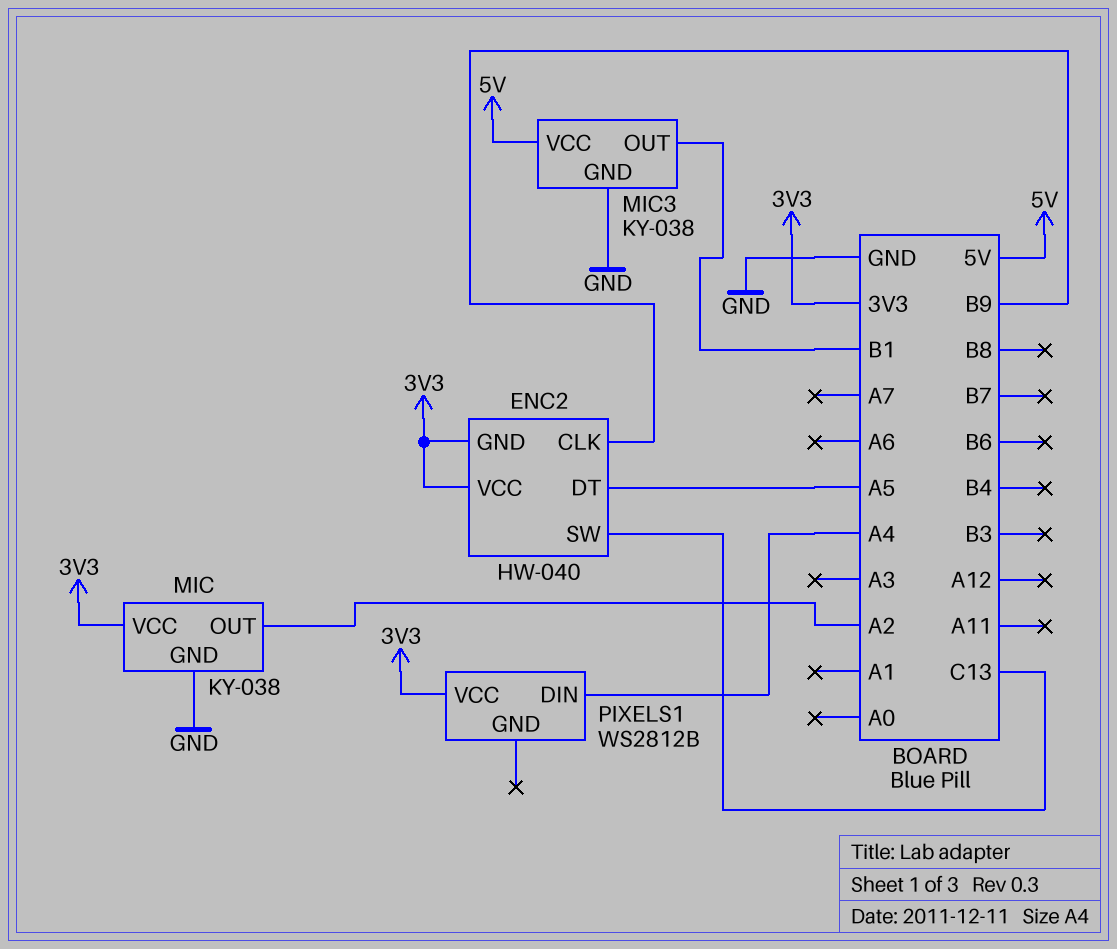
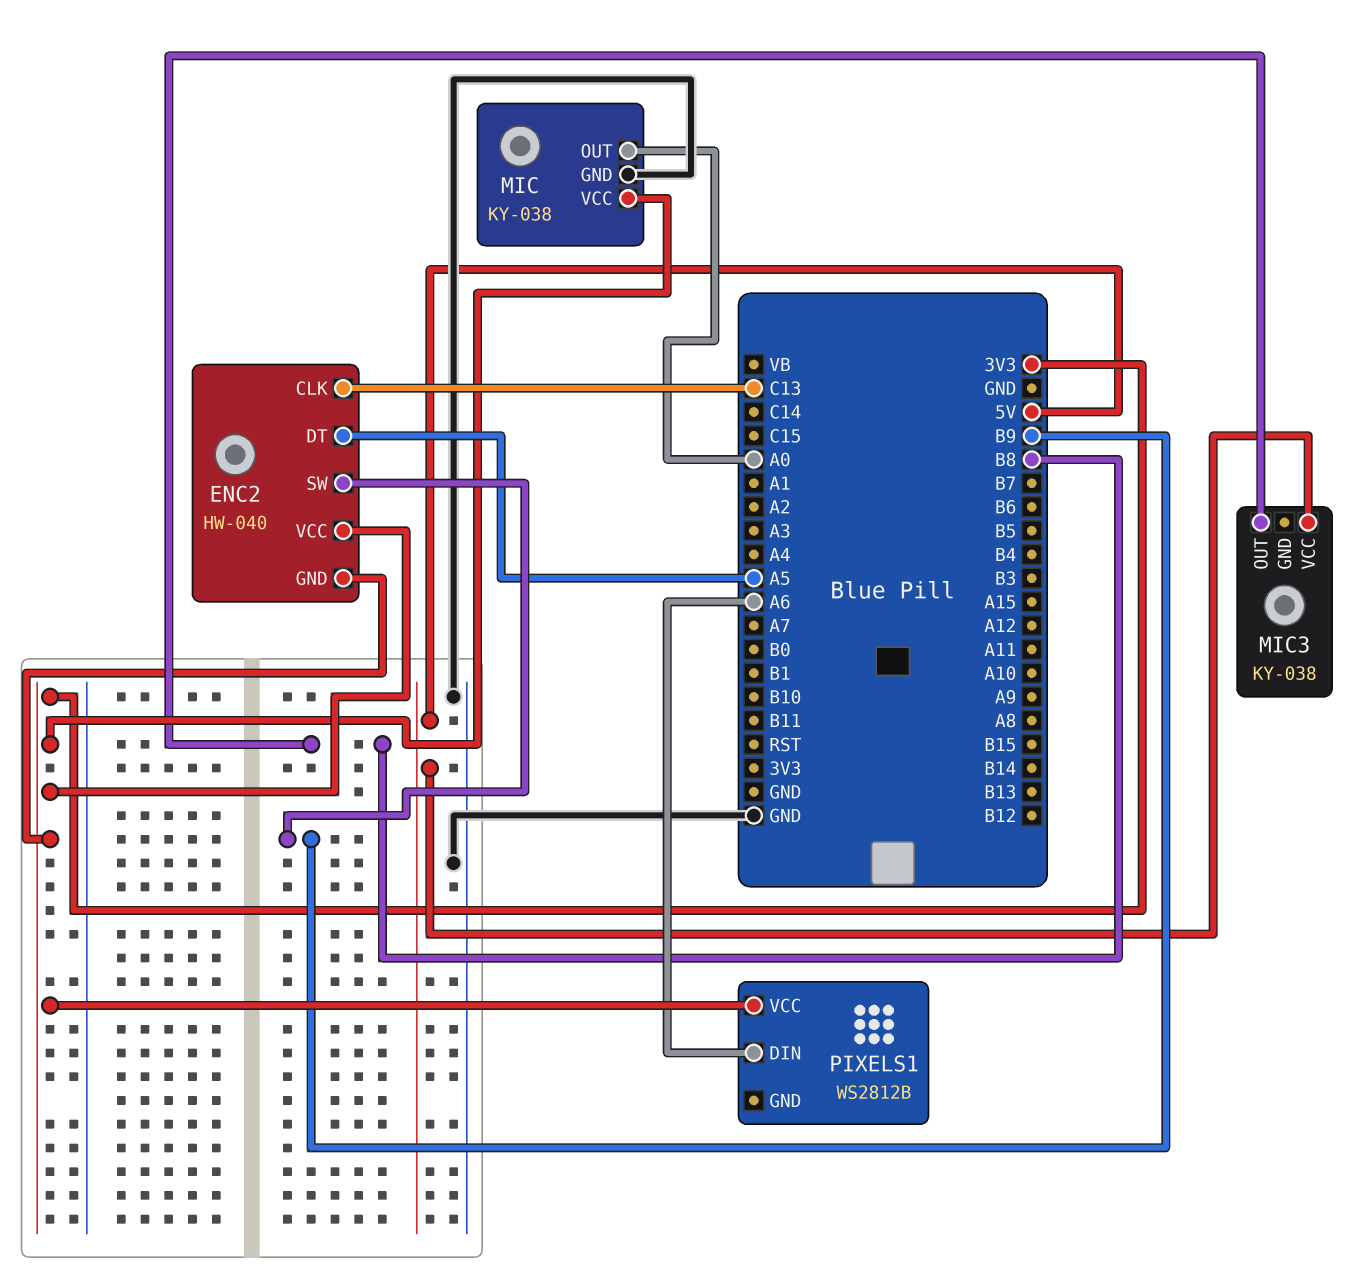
ENC2 pin CLK: B9 -> C13
ENC2 pin SW: C13 -> B9
MIC pin OUT: A2 -> A0
MIC3 pin GND: GND -> none
MIC3 pin OUT: B1 -> B8
PIXELS1 pin DIN: A4 -> A6

